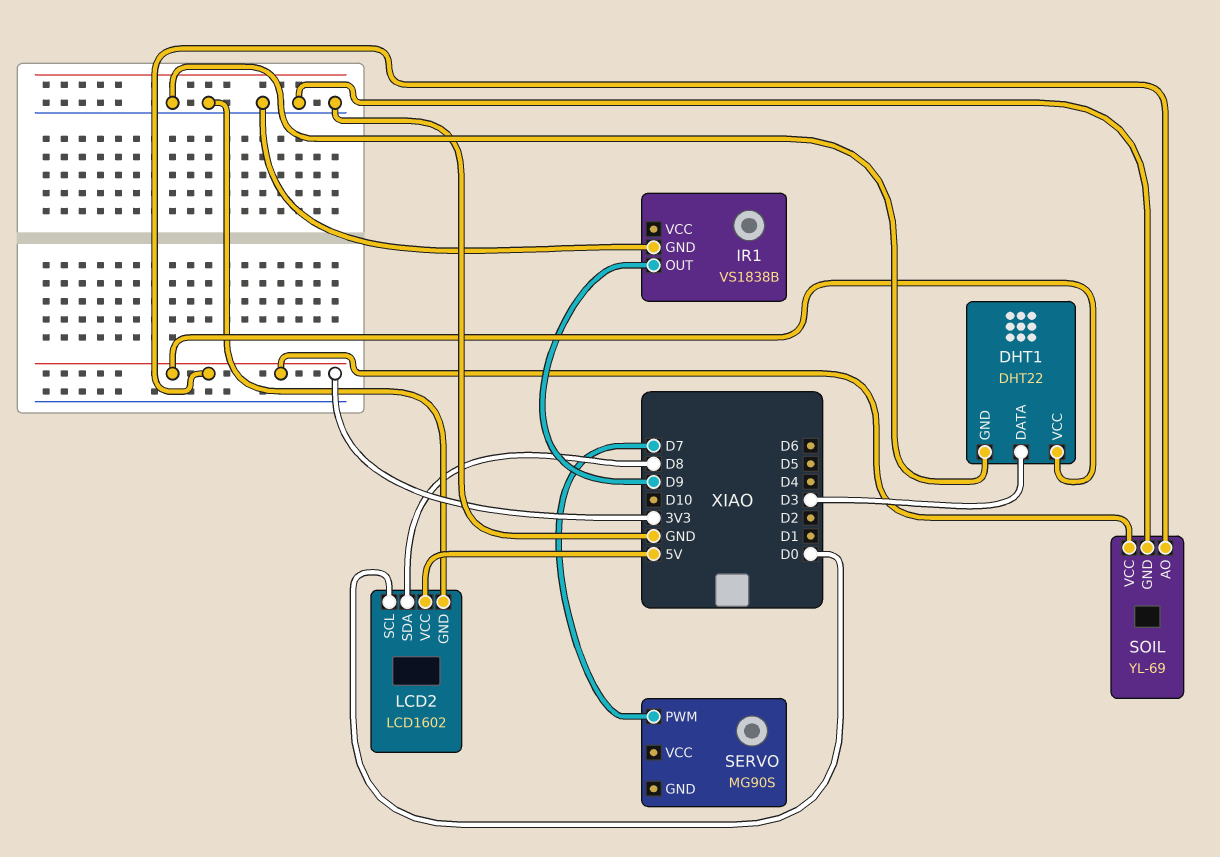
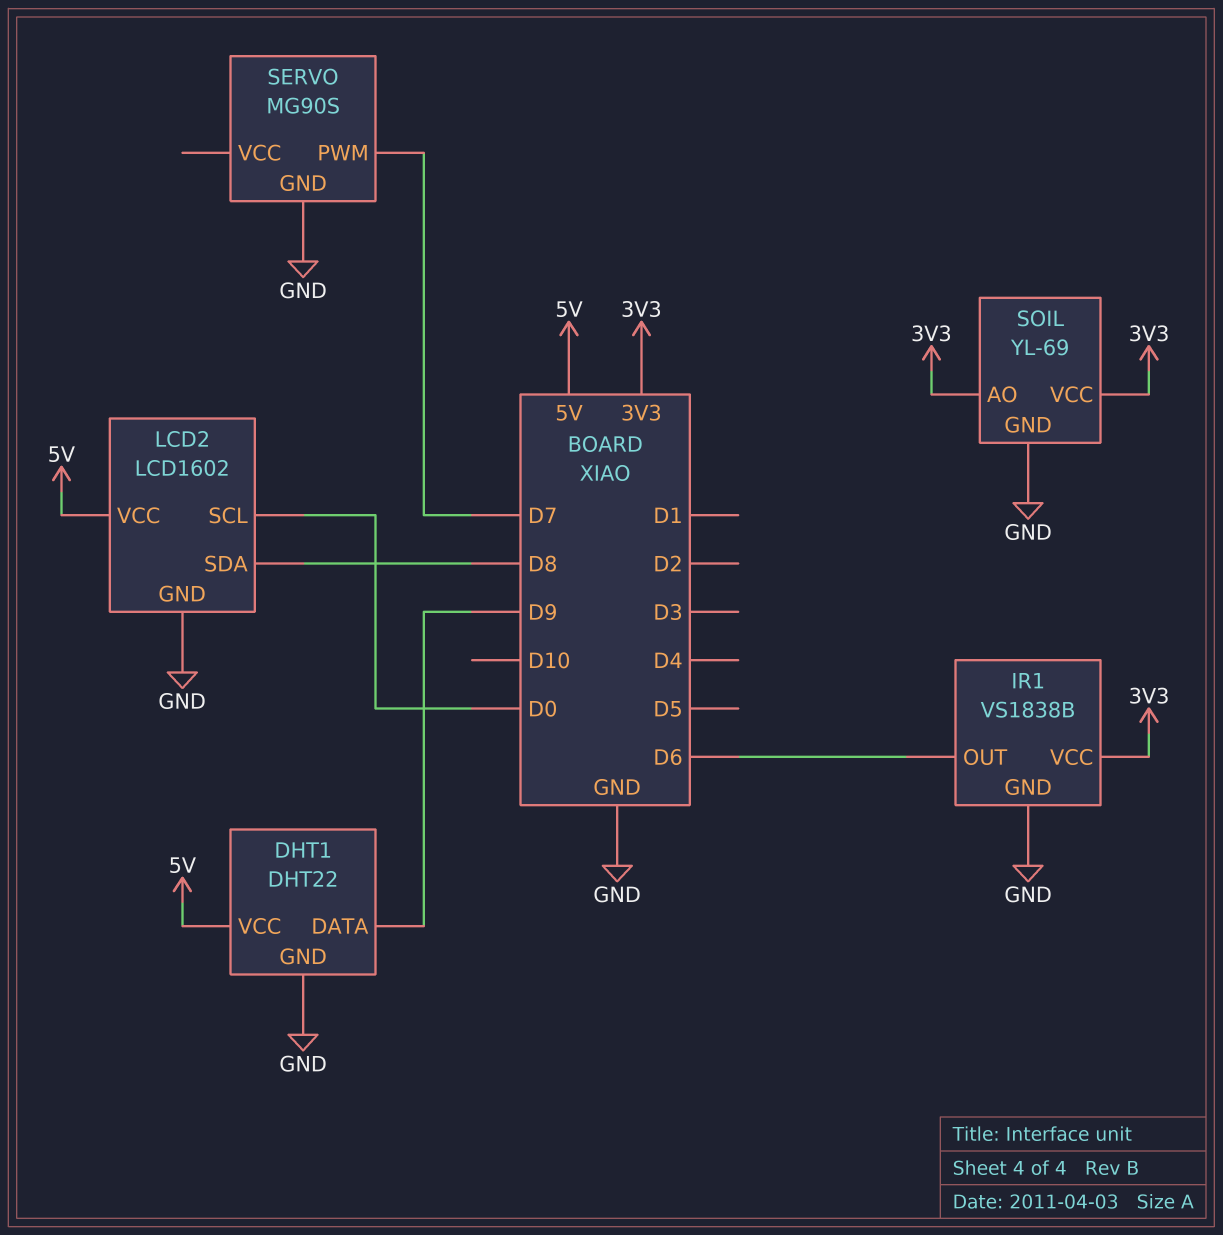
DHT1 pin DATA: D3 -> D9
DHT1 pin VCC: 3V3 -> 5V
IR1 pin OUT: D9 -> D6
IR1 pin VCC: none -> 3V3
SERVO pin GND: none -> GND

